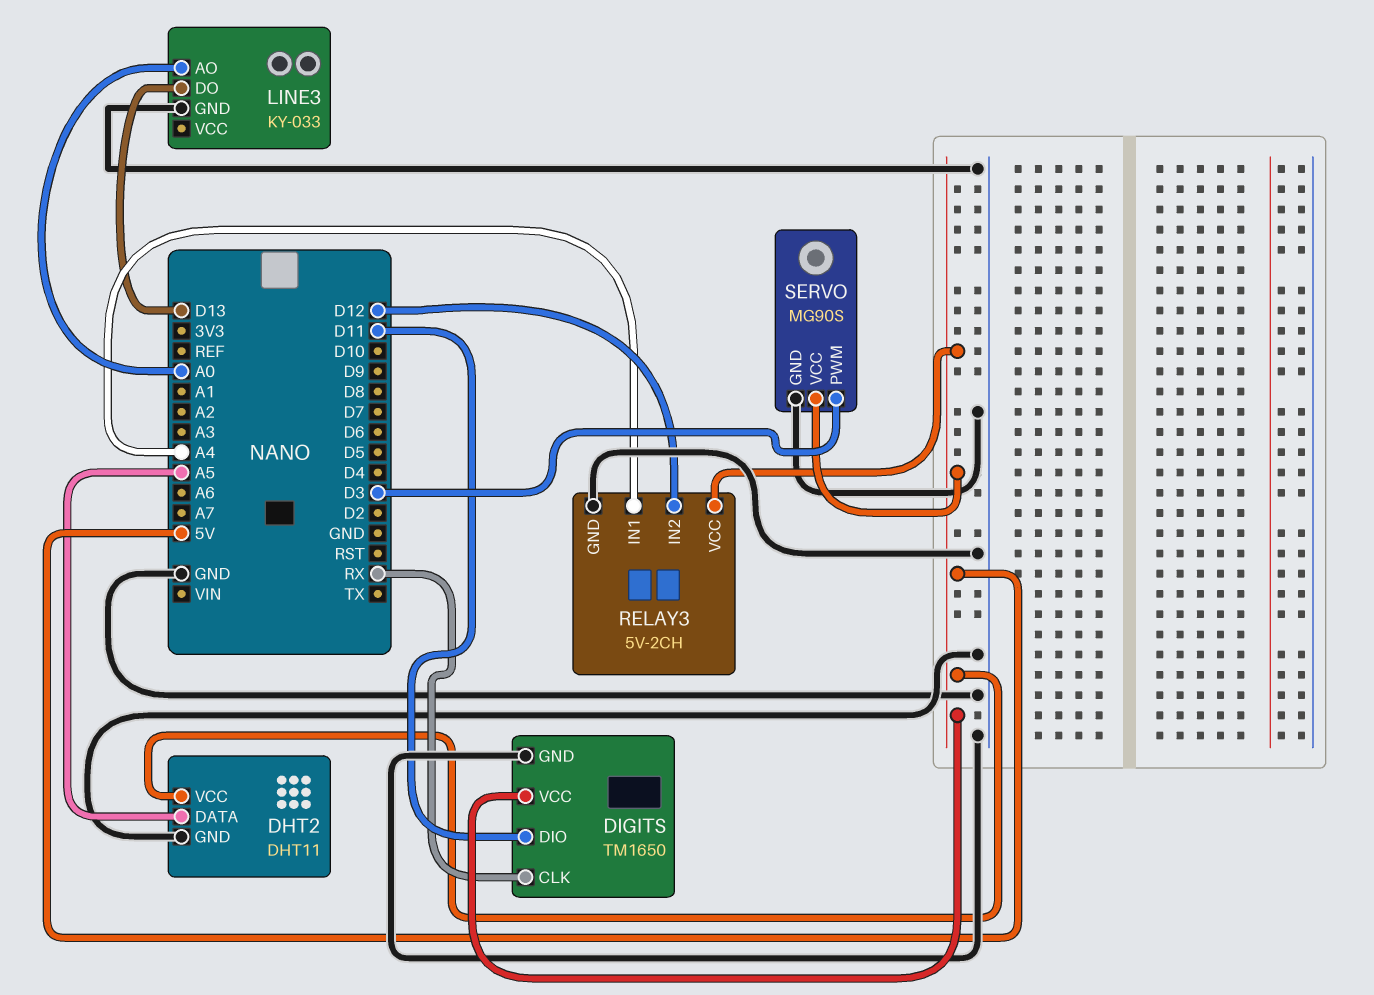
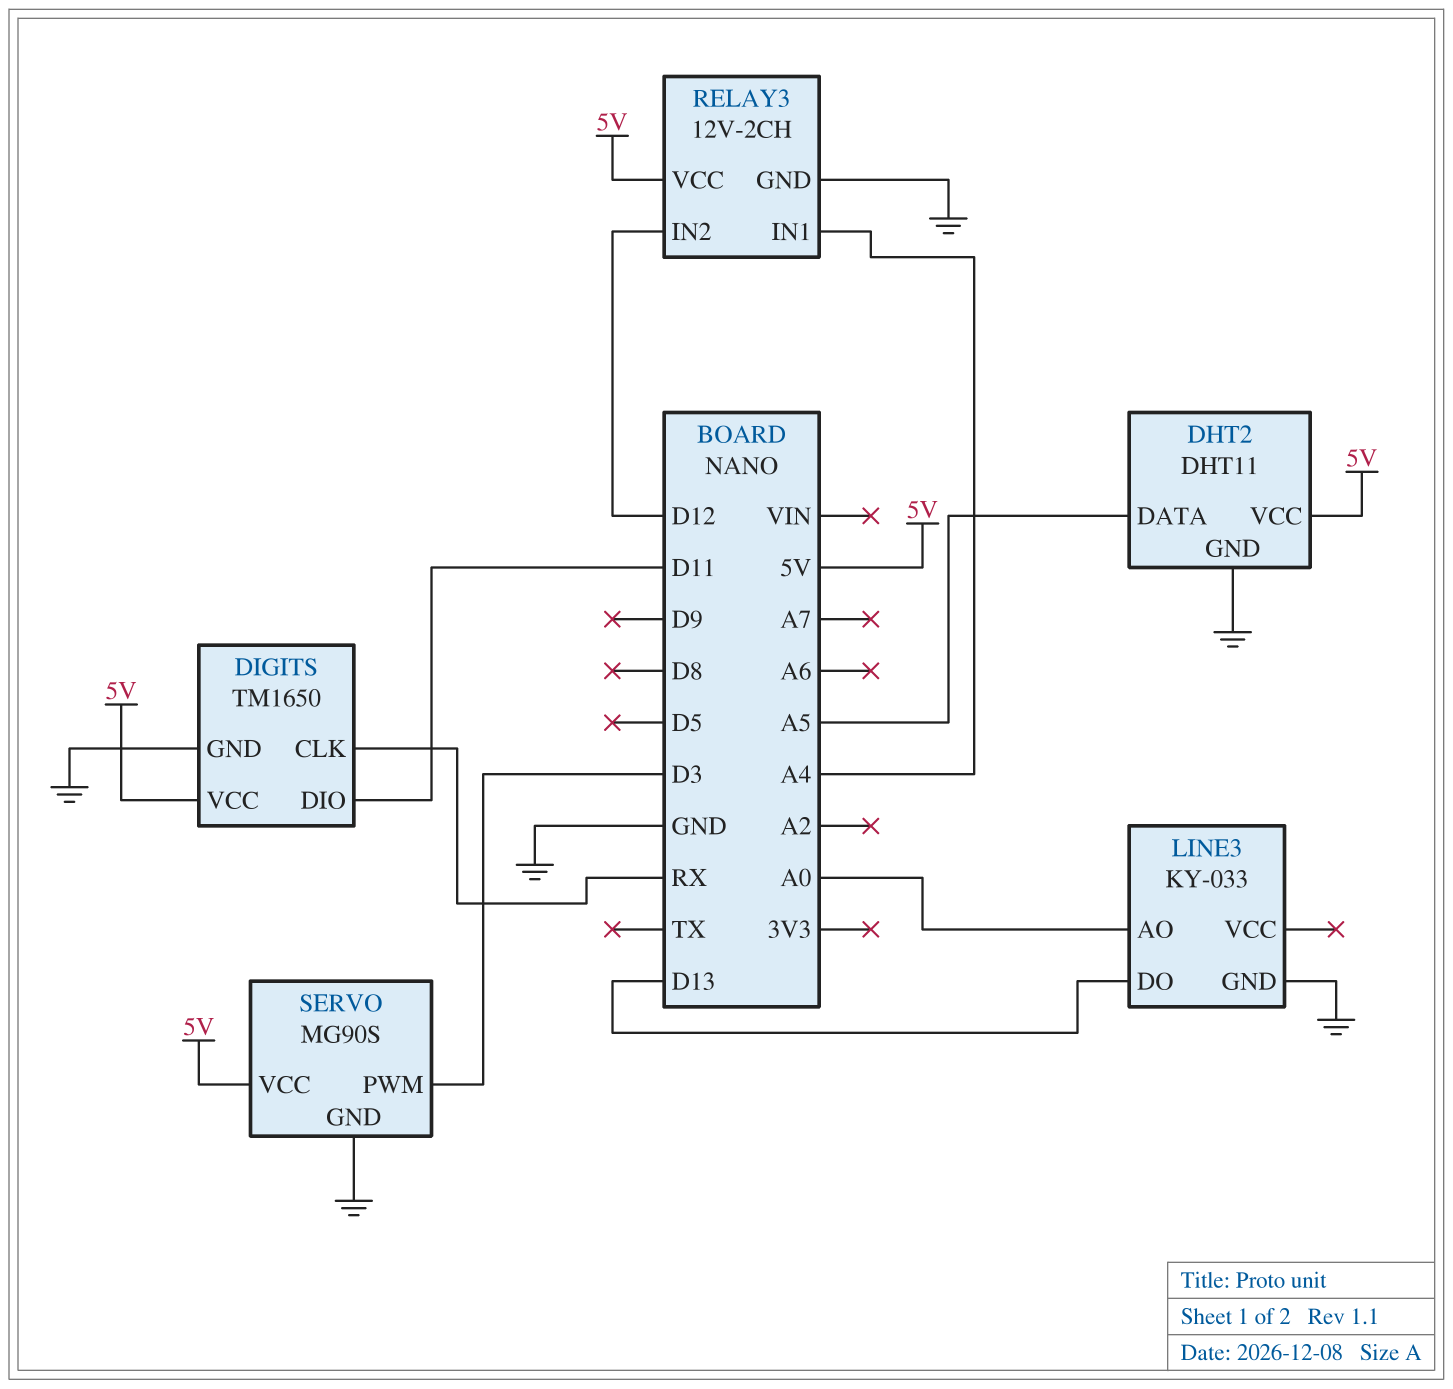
RELAY3: 5V-2CH -> 12V-2CH

